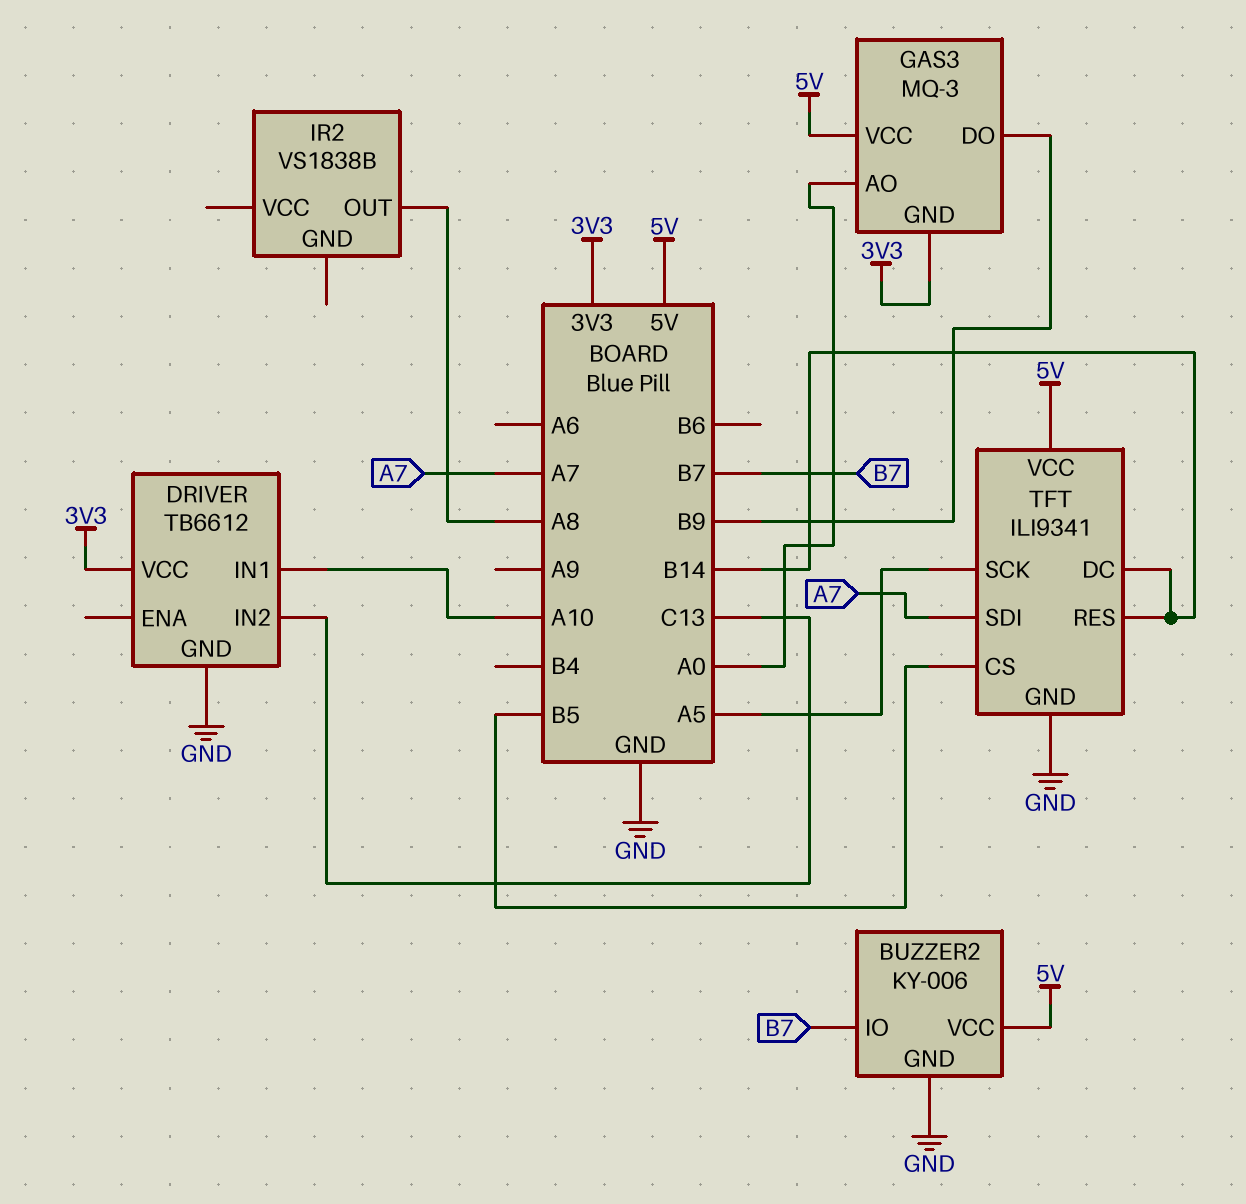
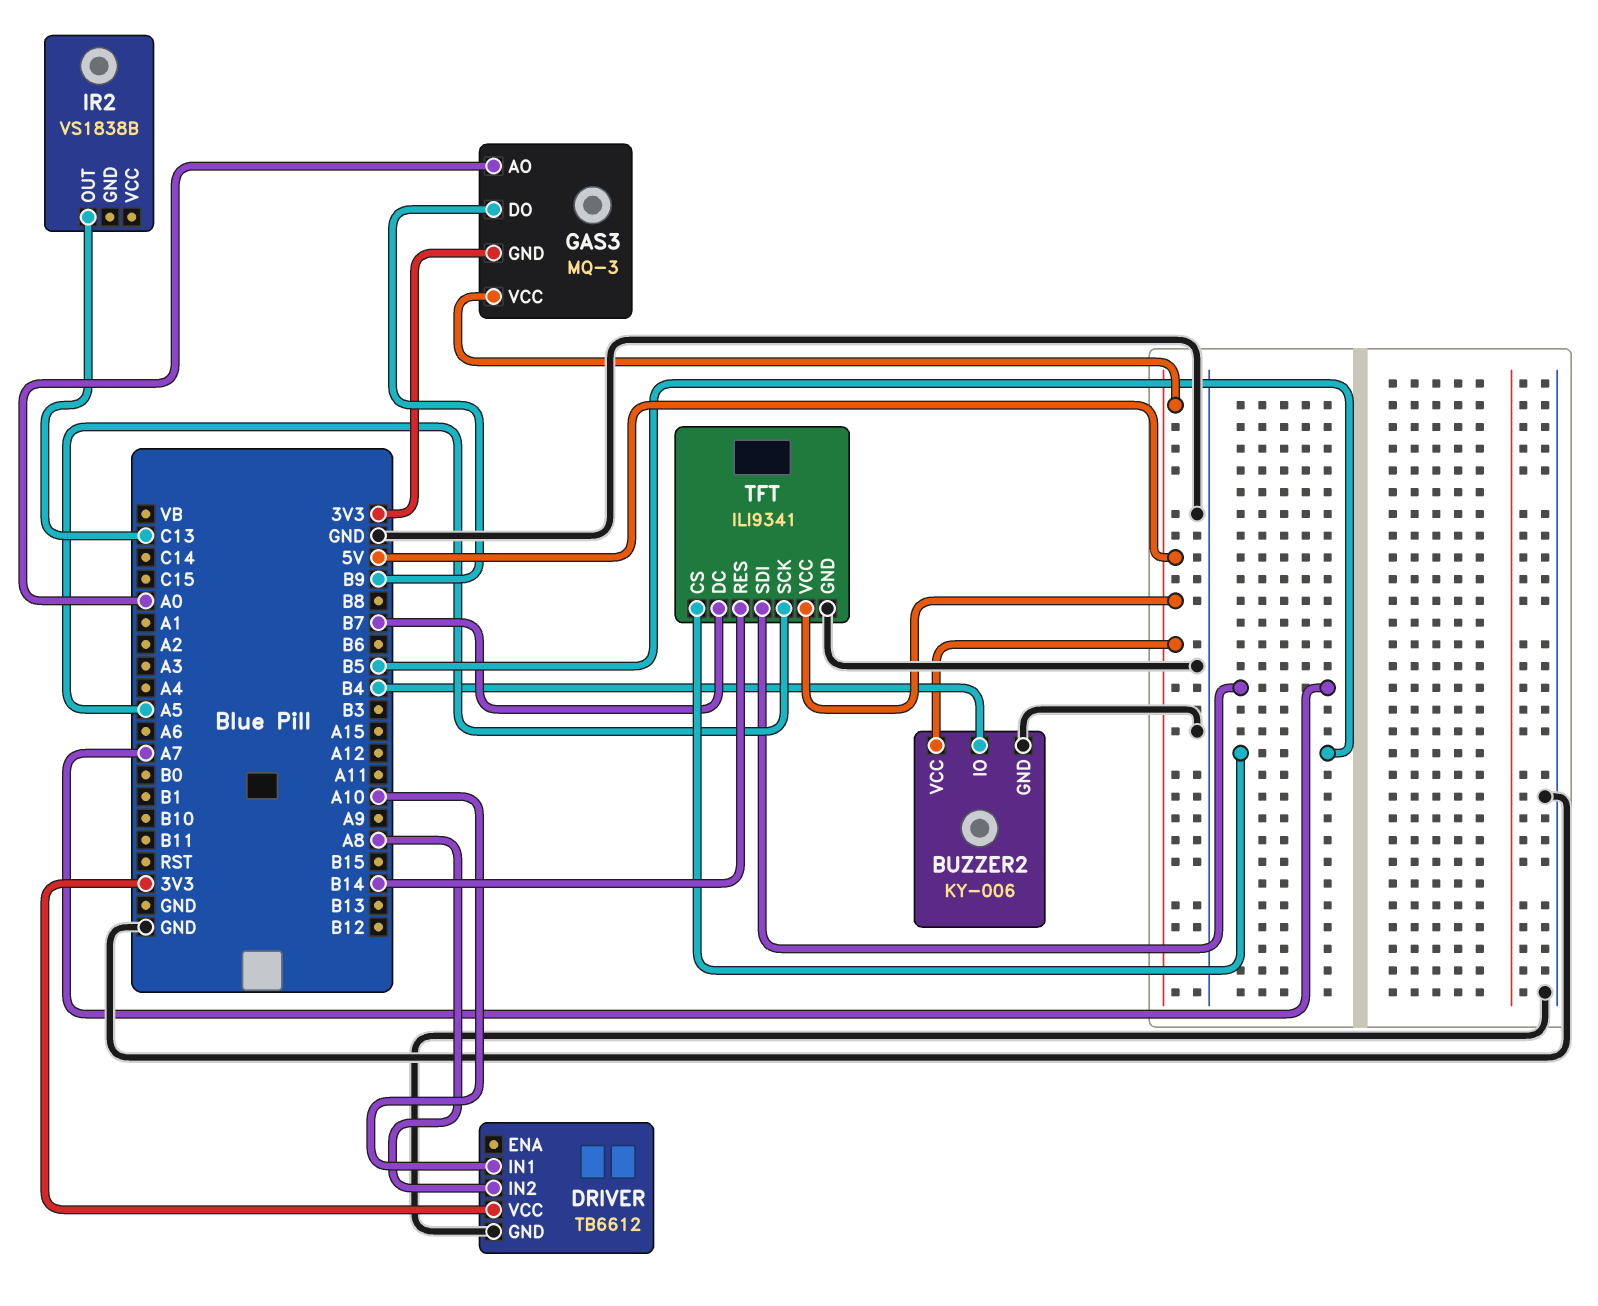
BUZZER2 pin IO: B7 -> B4
DRIVER pin IN2: C13 -> A8
IR2 pin OUT: A8 -> C13
TFT pin DC: B14 -> B7

